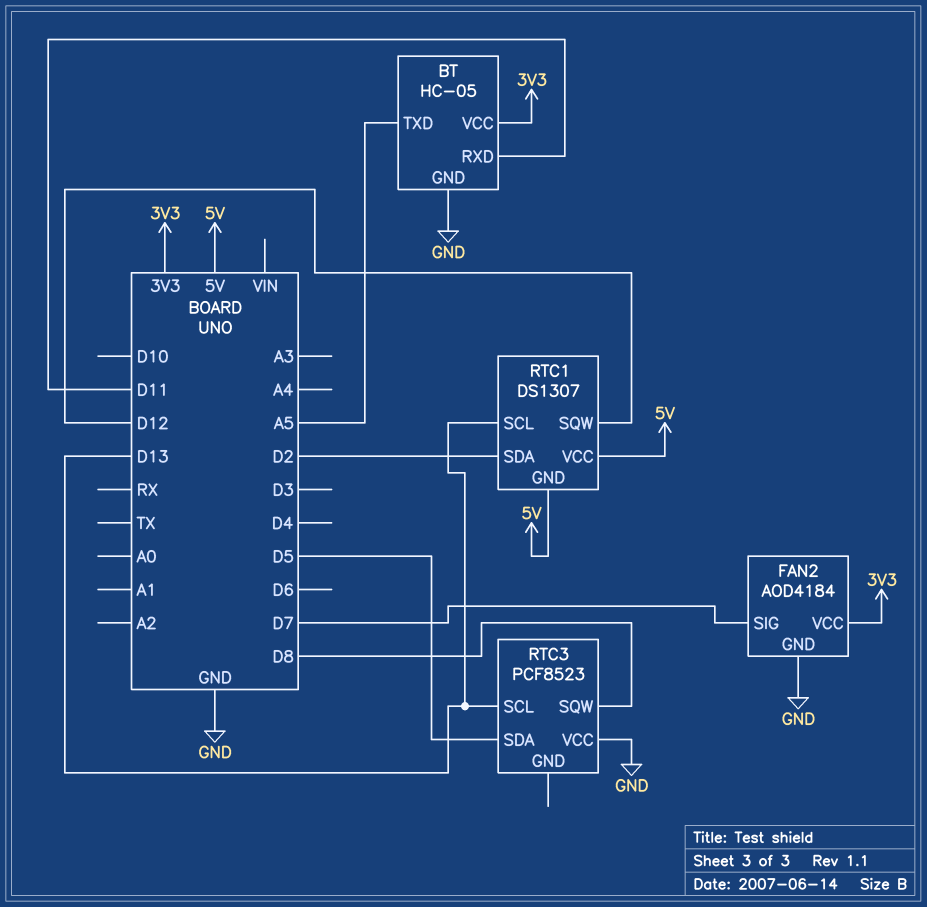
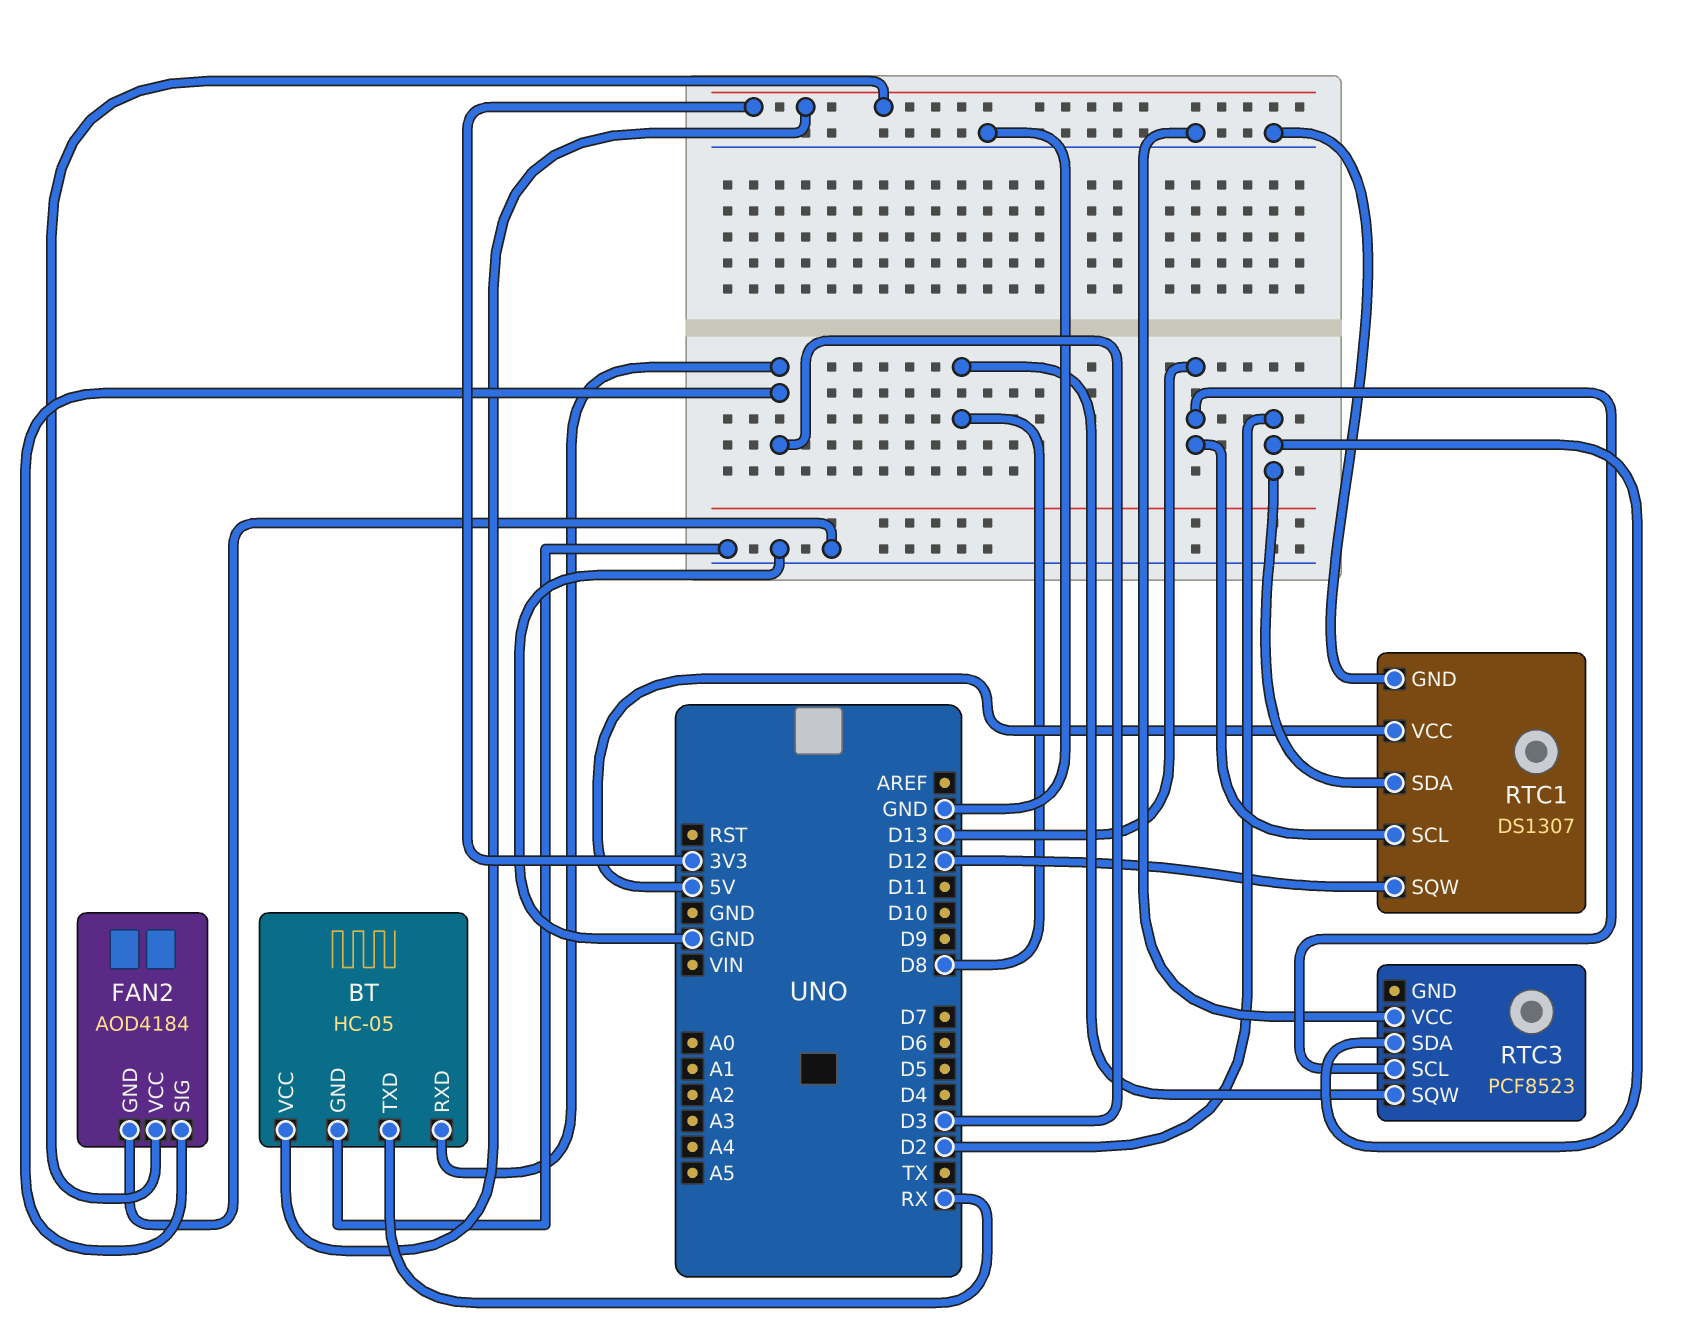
BT pin RXD: D11 -> D3
BT pin TXD: A5 -> RX
FAN2 pin SIG: D7 -> D3
RTC1 pin GND: 5V -> GND
RTC3 pin SDA: D5 -> D2

